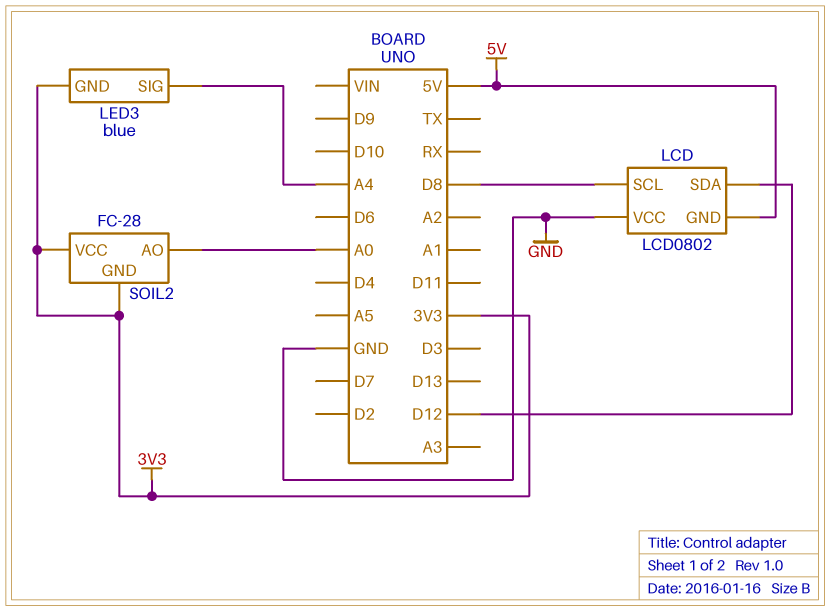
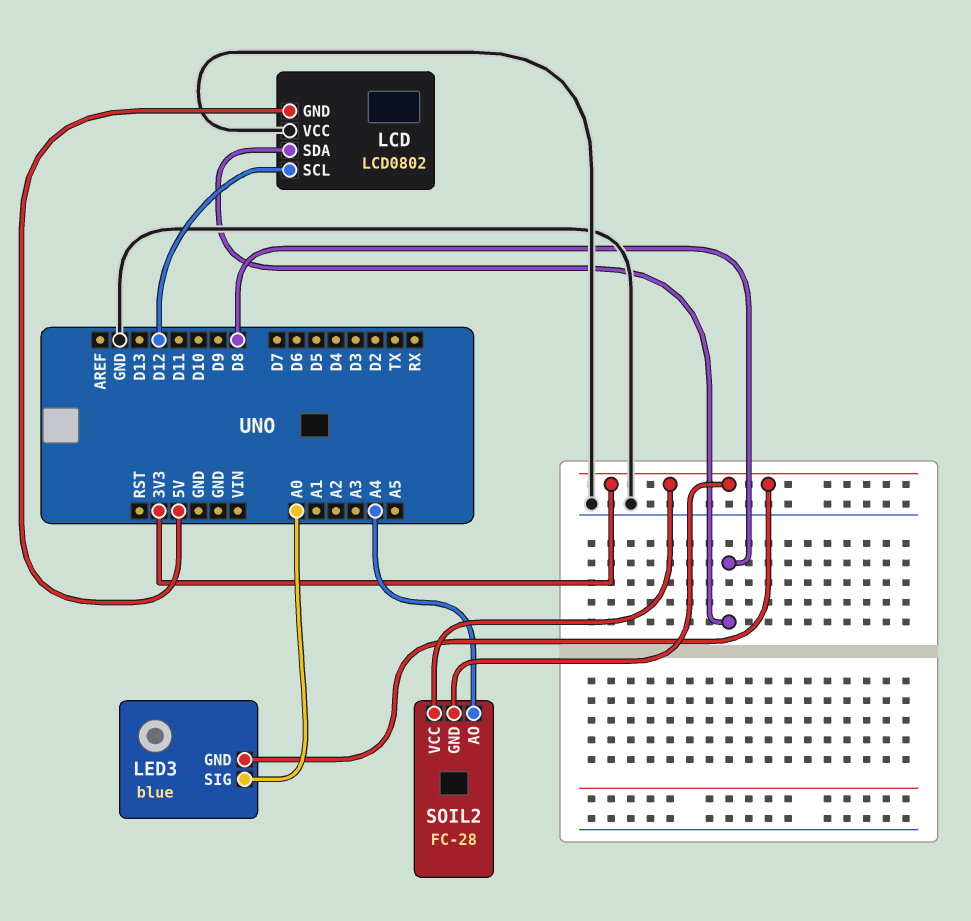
LCD pin SCL: D8 -> D12
LCD pin SDA: D12 -> D8
LED3 pin SIG: A4 -> A0
SOIL2 pin AO: A0 -> A4

